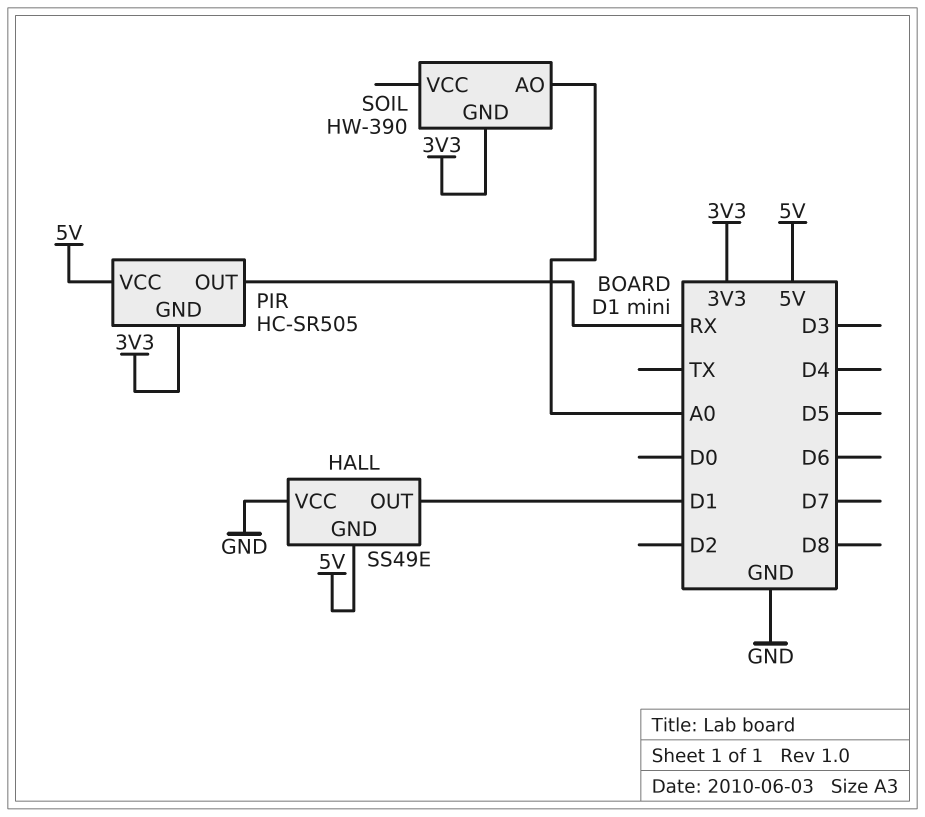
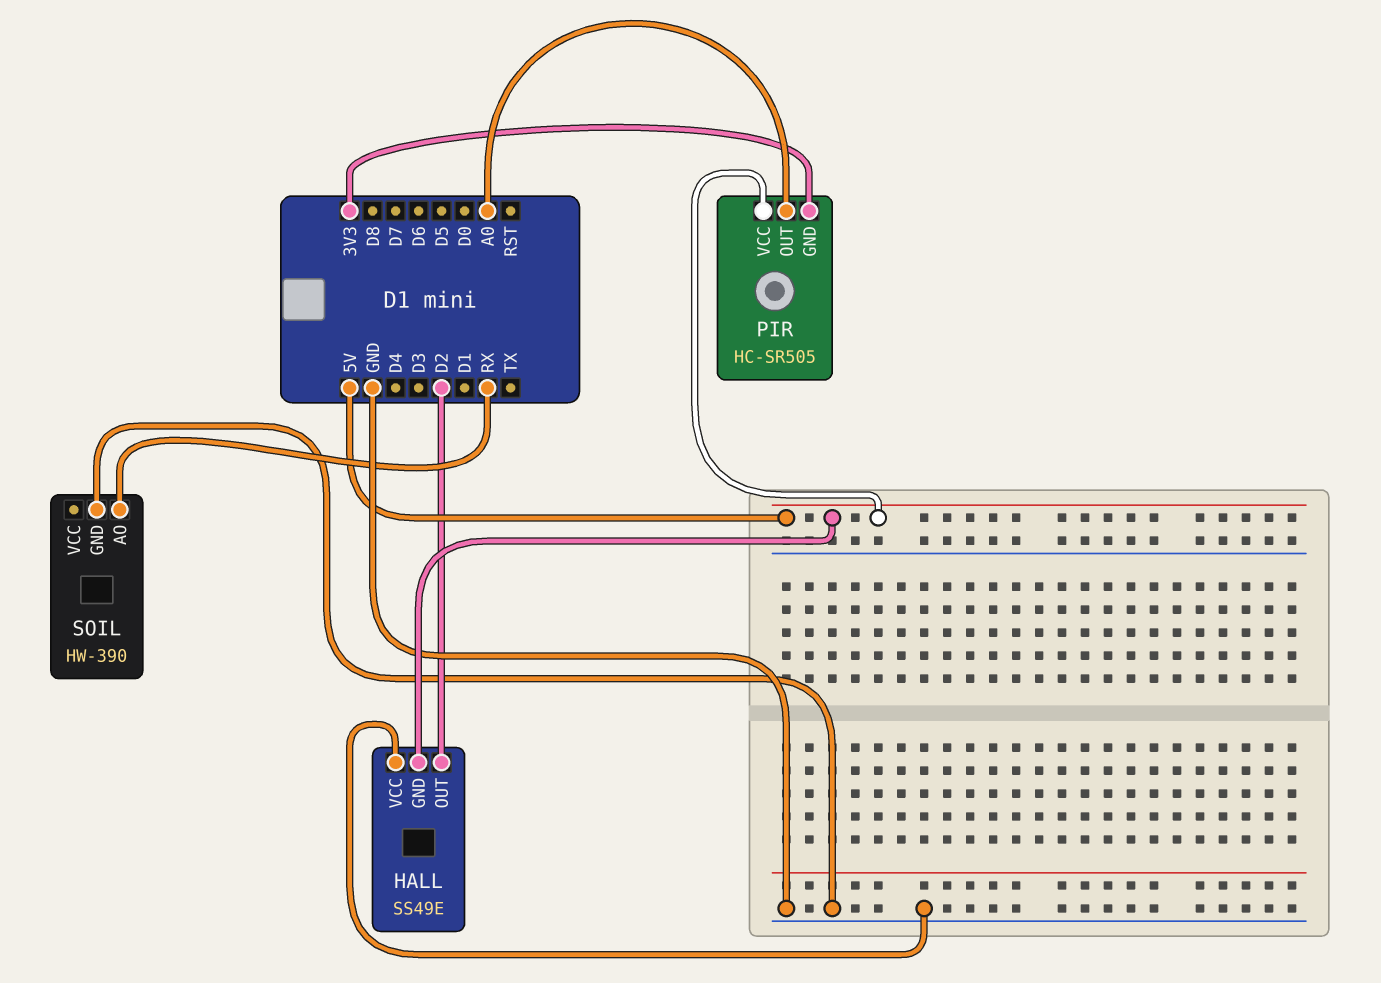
HALL pin OUT: D1 -> D2
PIR pin OUT: RX -> A0
SOIL pin AO: A0 -> RX
SOIL pin GND: 3V3 -> GND

